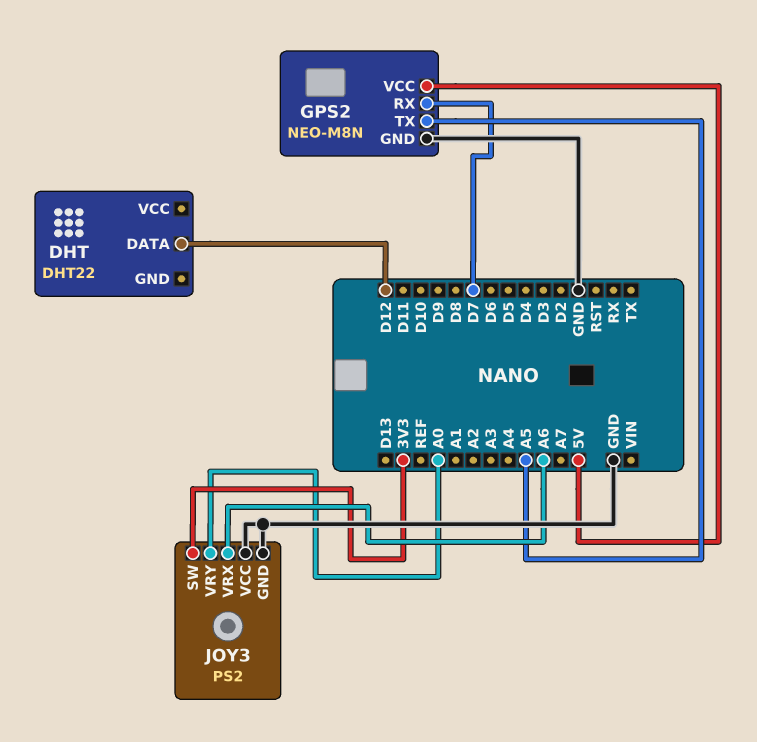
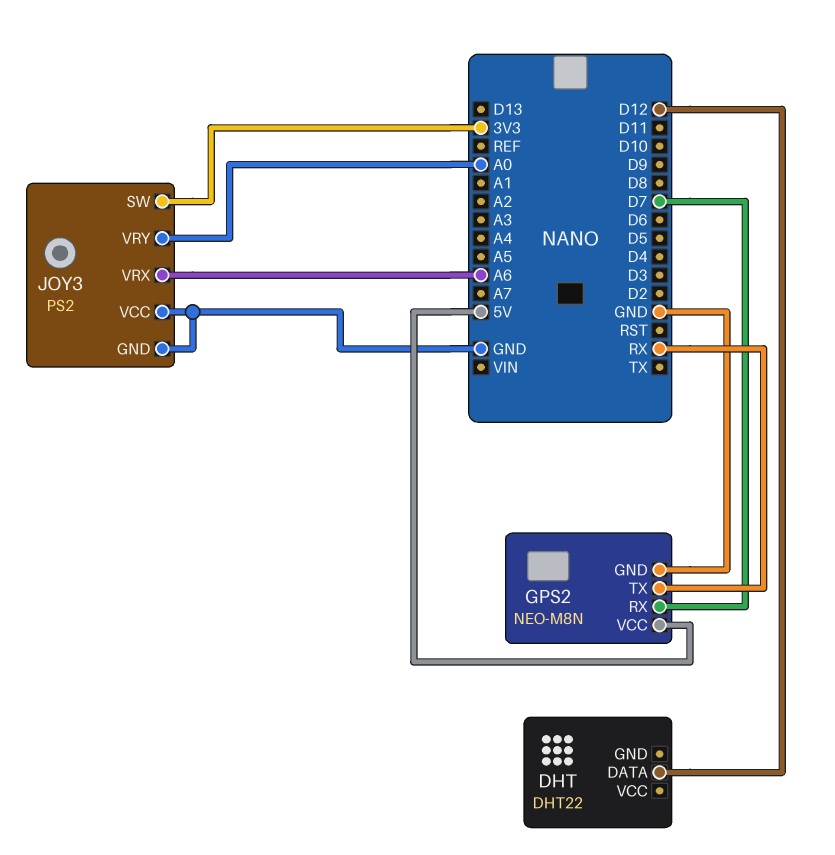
GPS2 pin TX: A5 -> RX

